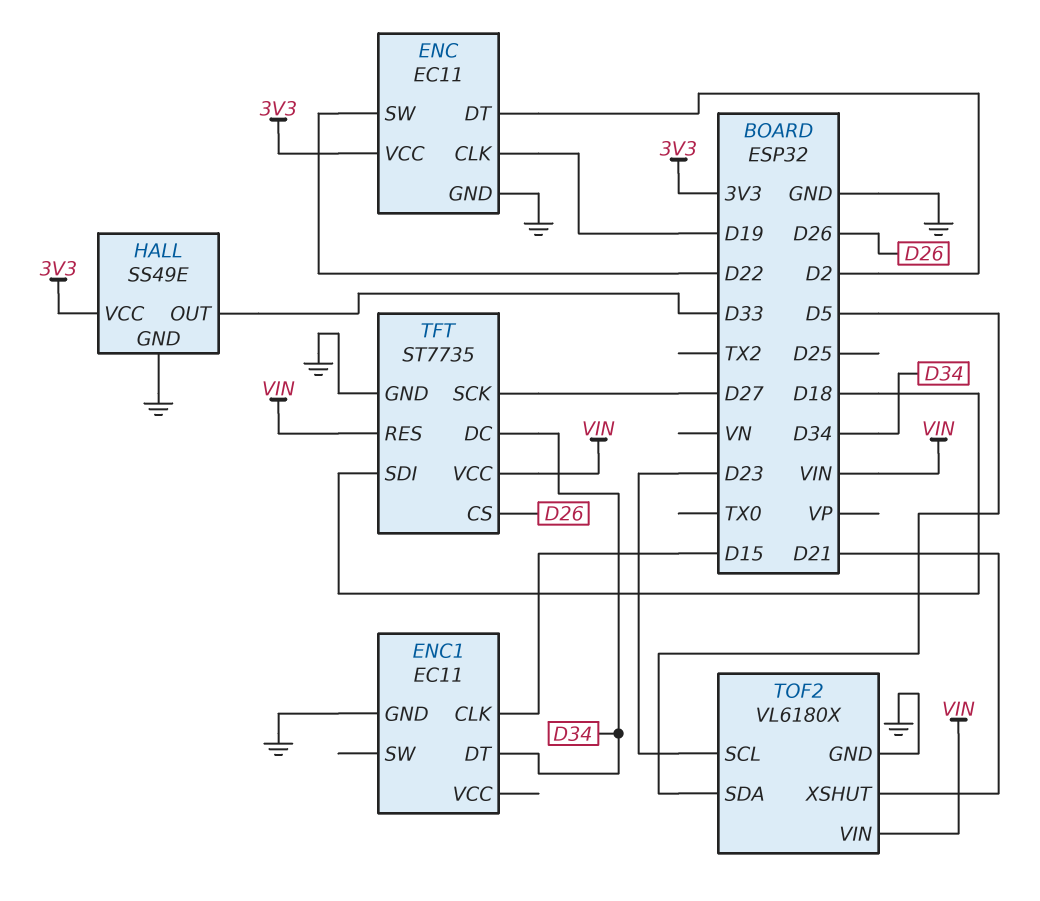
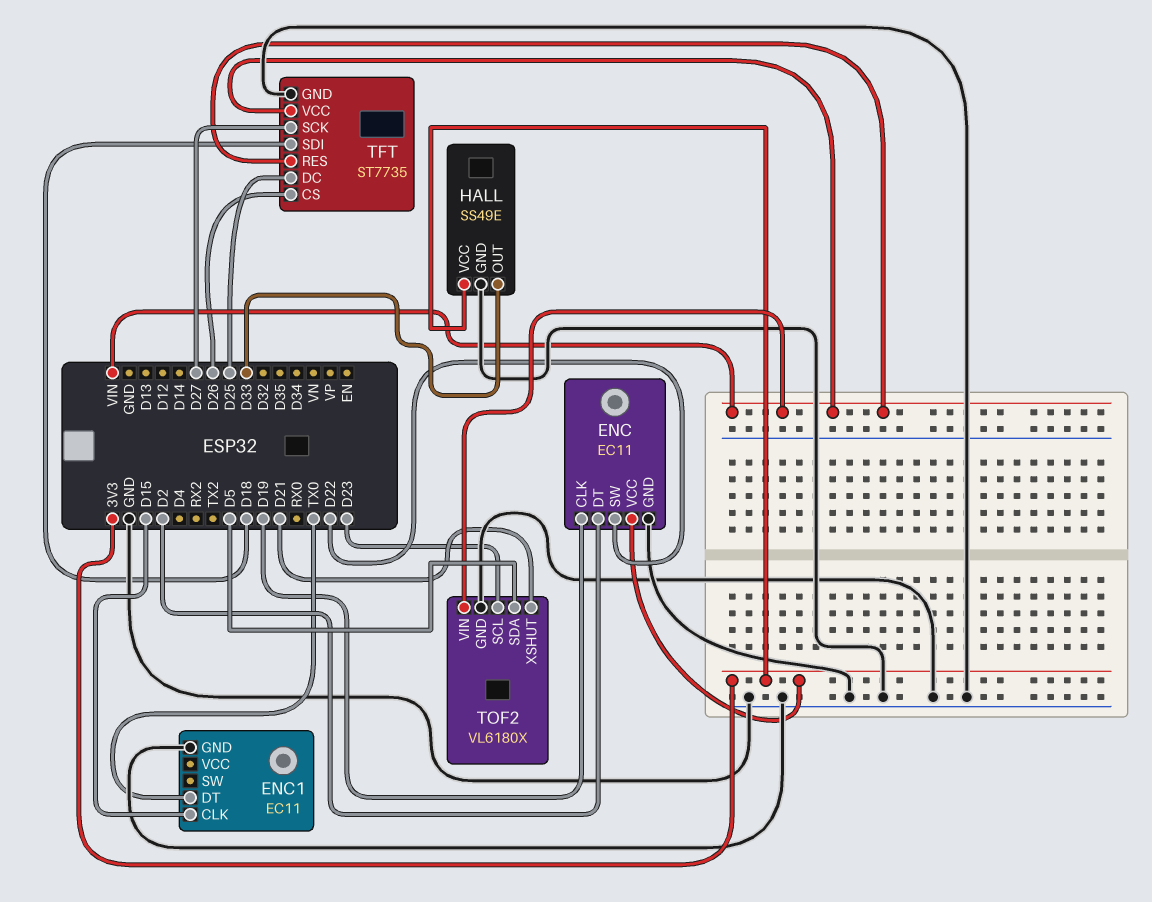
ENC1 pin DT: D34 -> TX0
TFT pin DC: D34 -> D25

